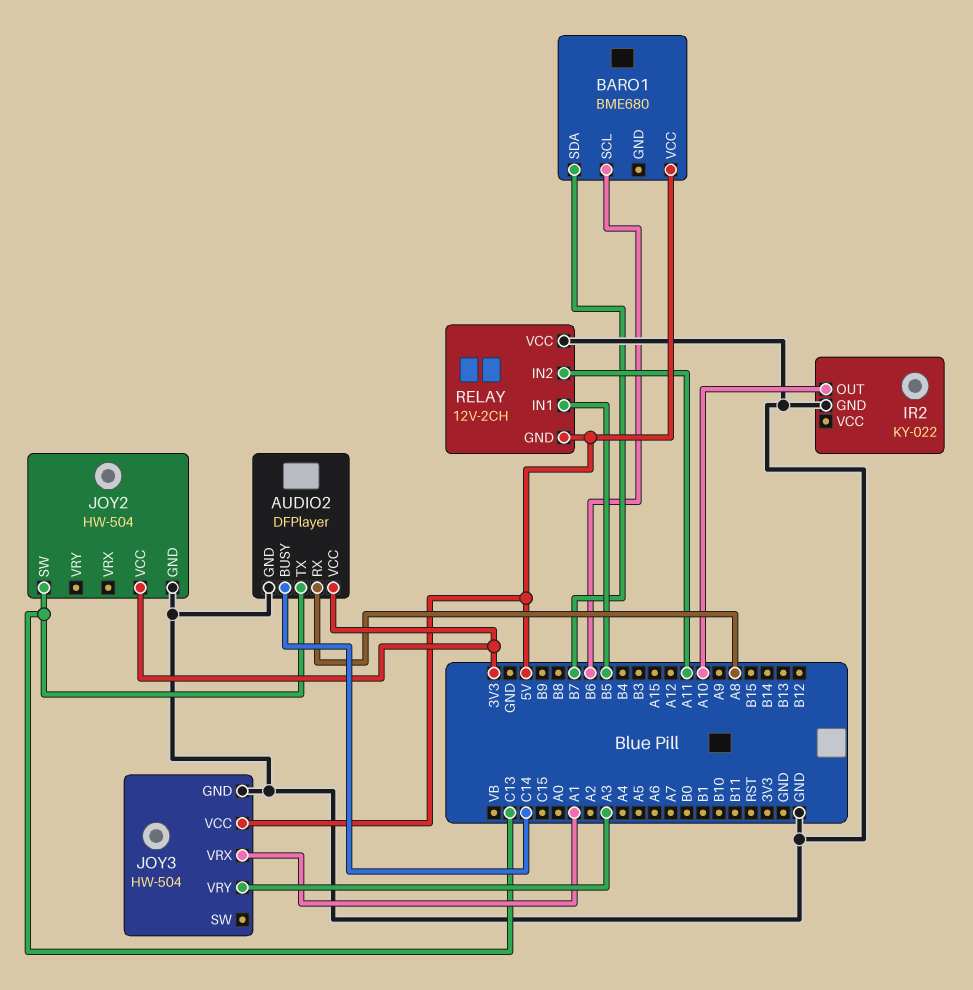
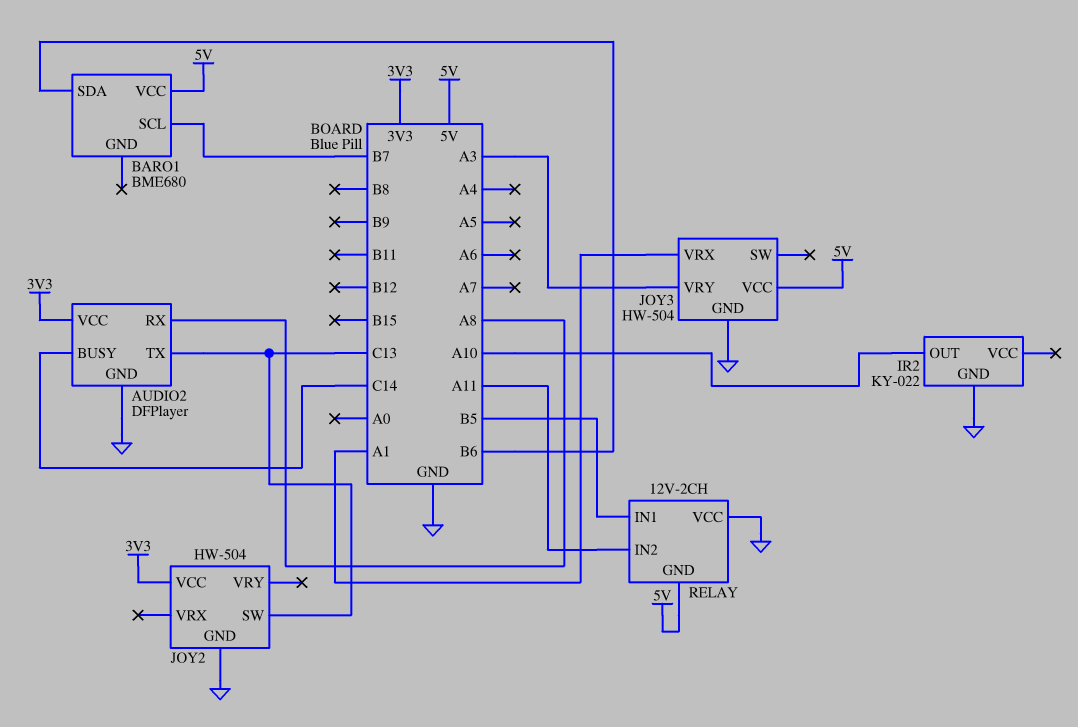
BARO1 pin SCL: B6 -> B7
BARO1 pin SDA: B7 -> B6

